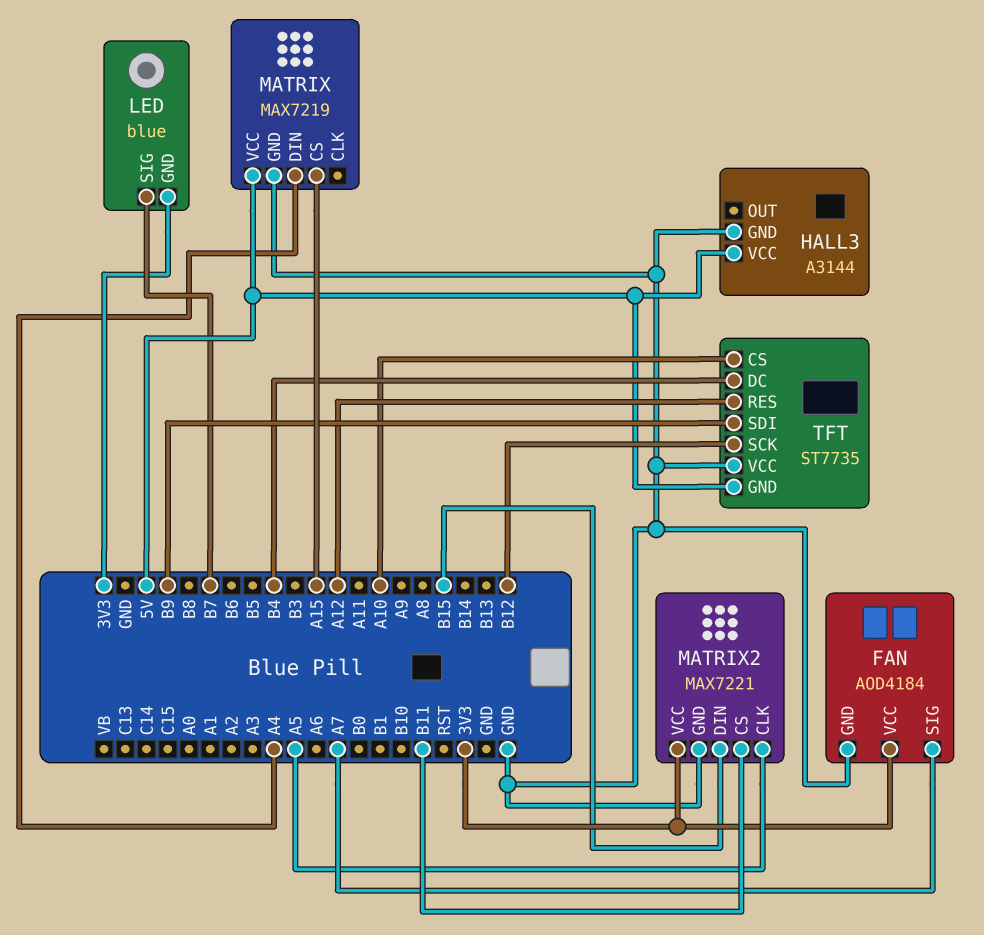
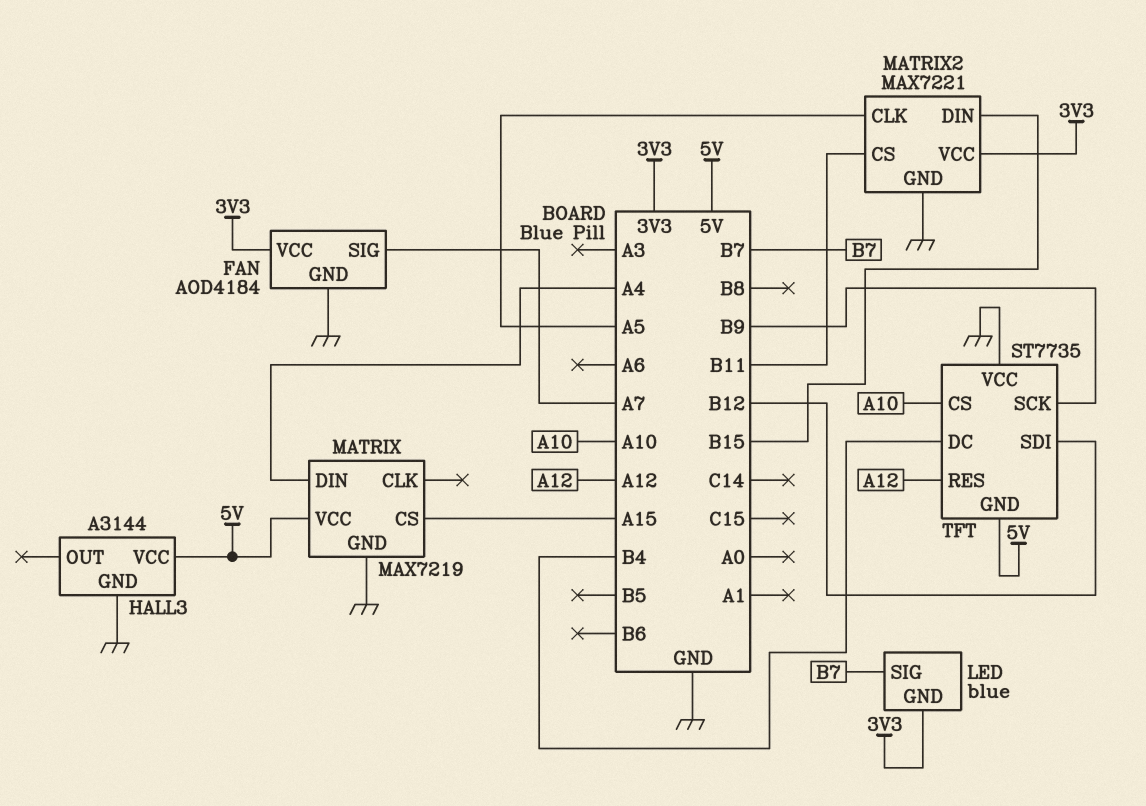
TFT pin SCK: B12 -> B9
TFT pin SDI: B9 -> B12

